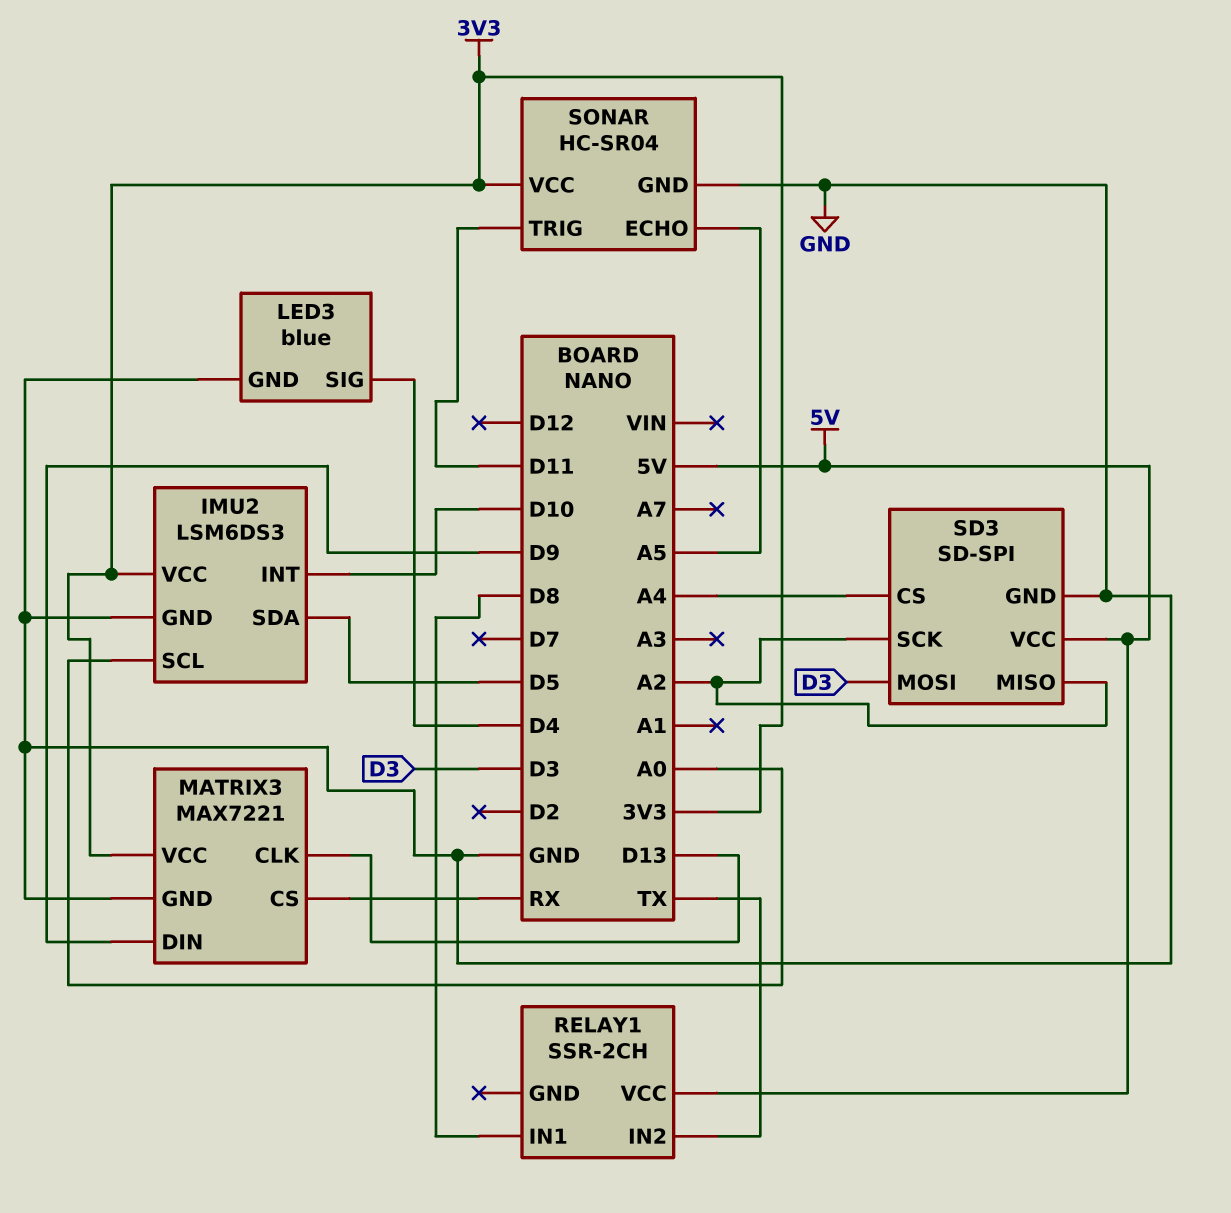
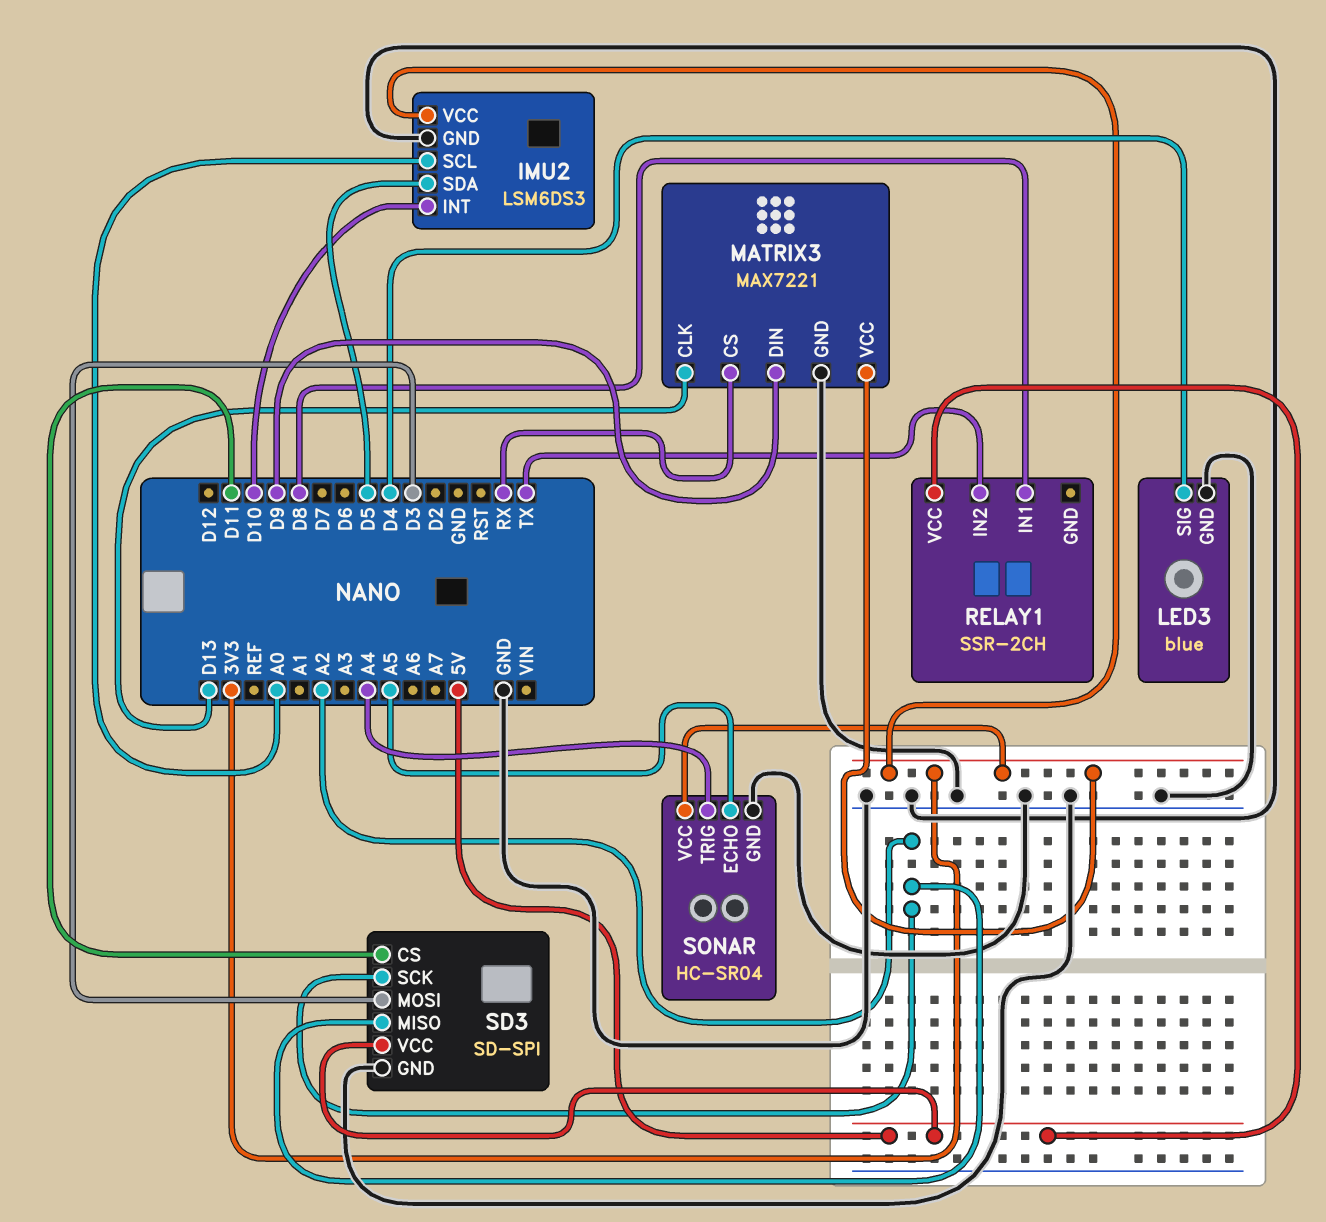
SD3 pin CS: A4 -> D11
SONAR pin TRIG: D11 -> A4

